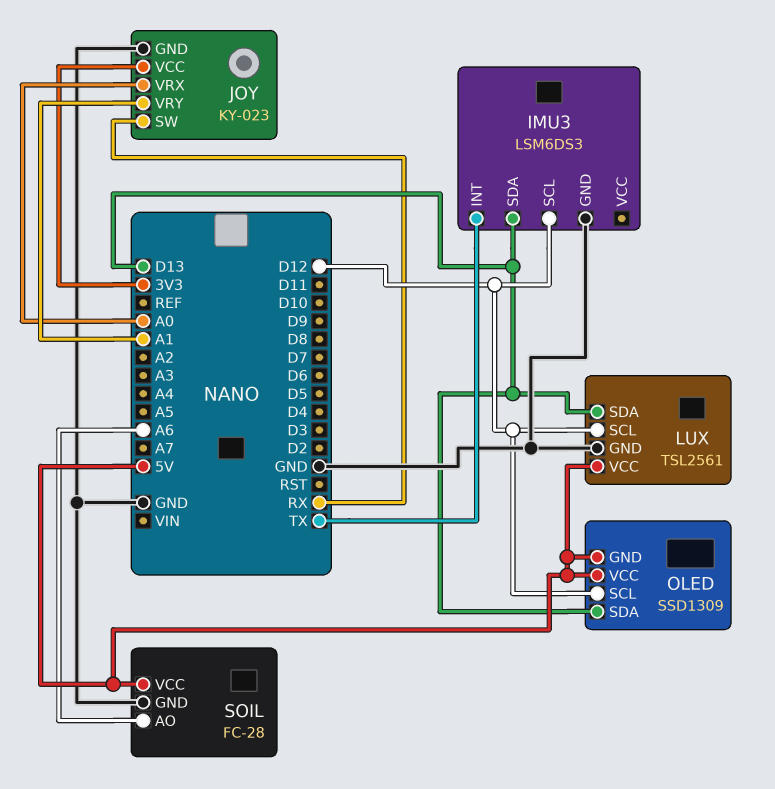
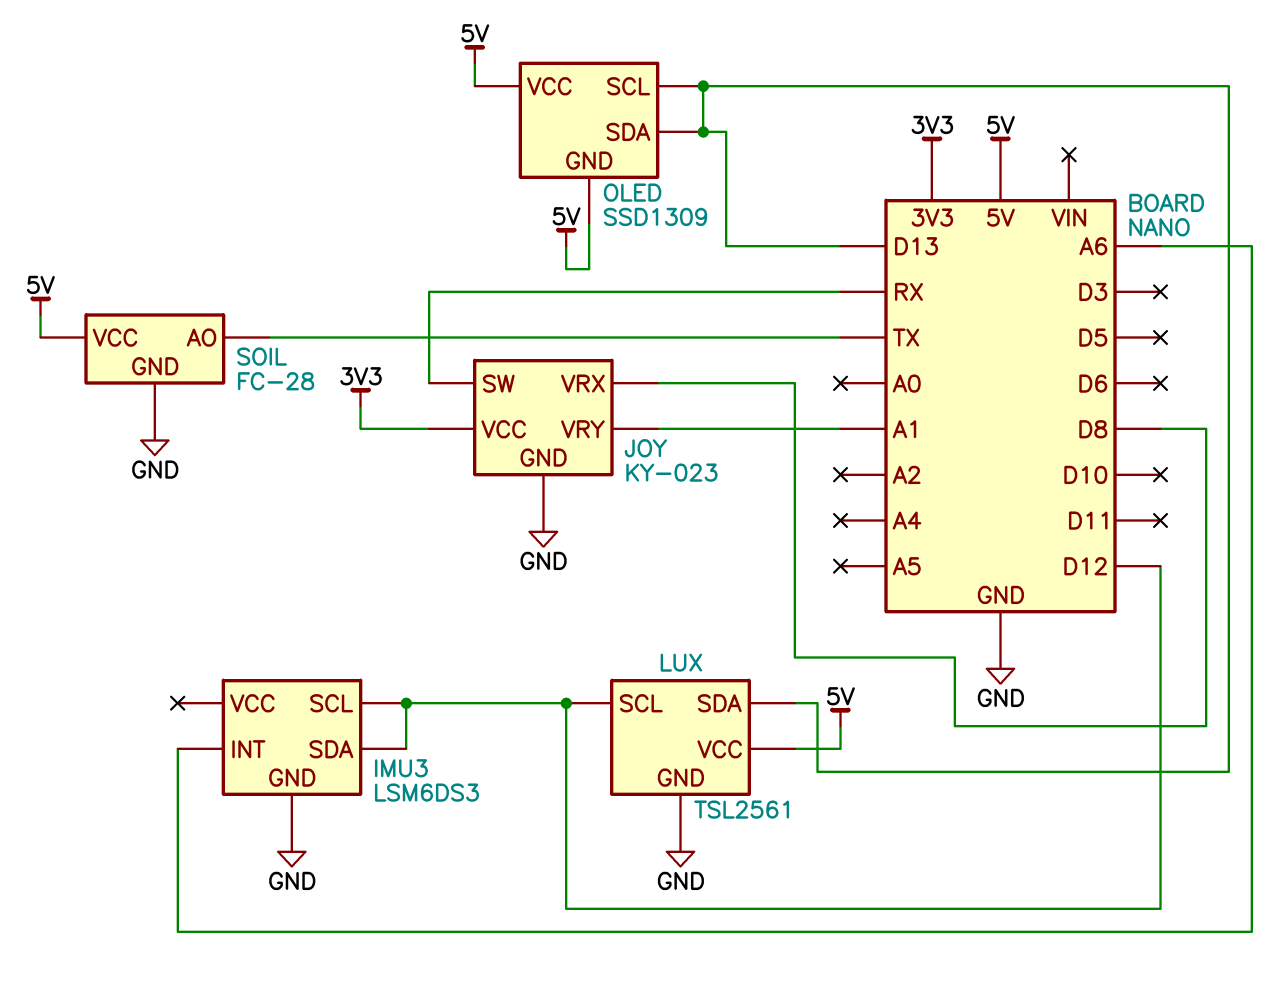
IMU3 pin INT: TX -> A6
IMU3 pin SDA: D13 -> D12
JOY pin VRX: A0 -> D8
OLED pin SCL: D12 -> D13
SOIL pin AO: A6 -> TX

